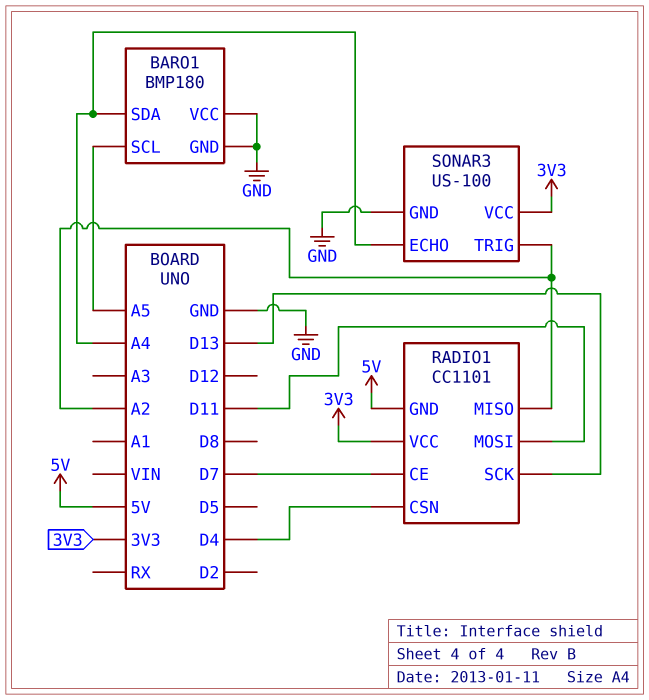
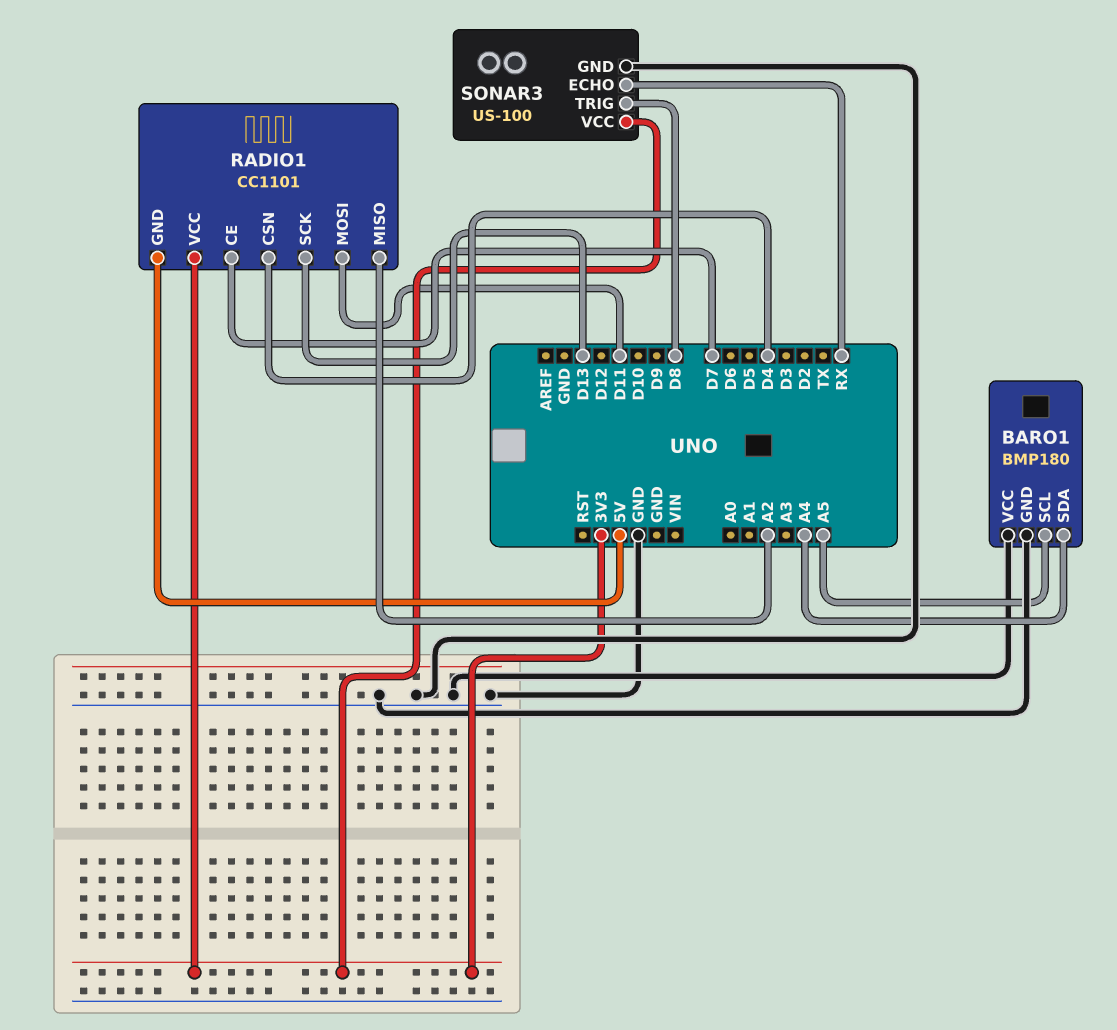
SONAR3 pin ECHO: A4 -> RX
SONAR3 pin TRIG: A2 -> D8

